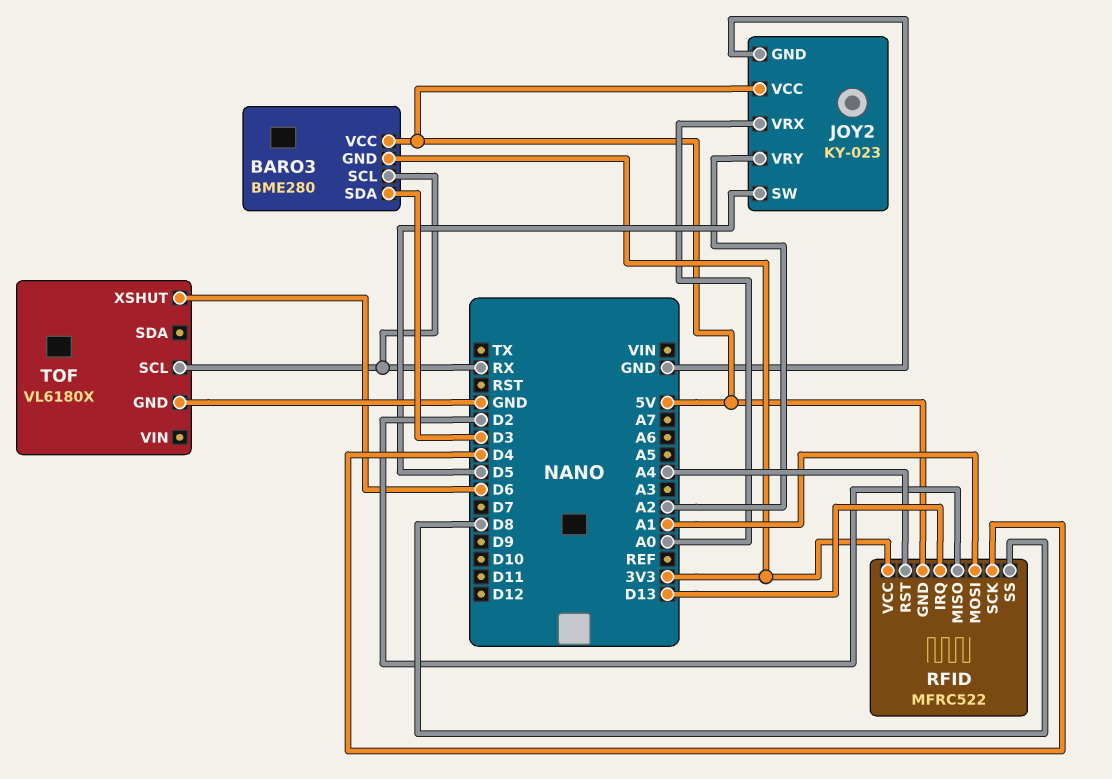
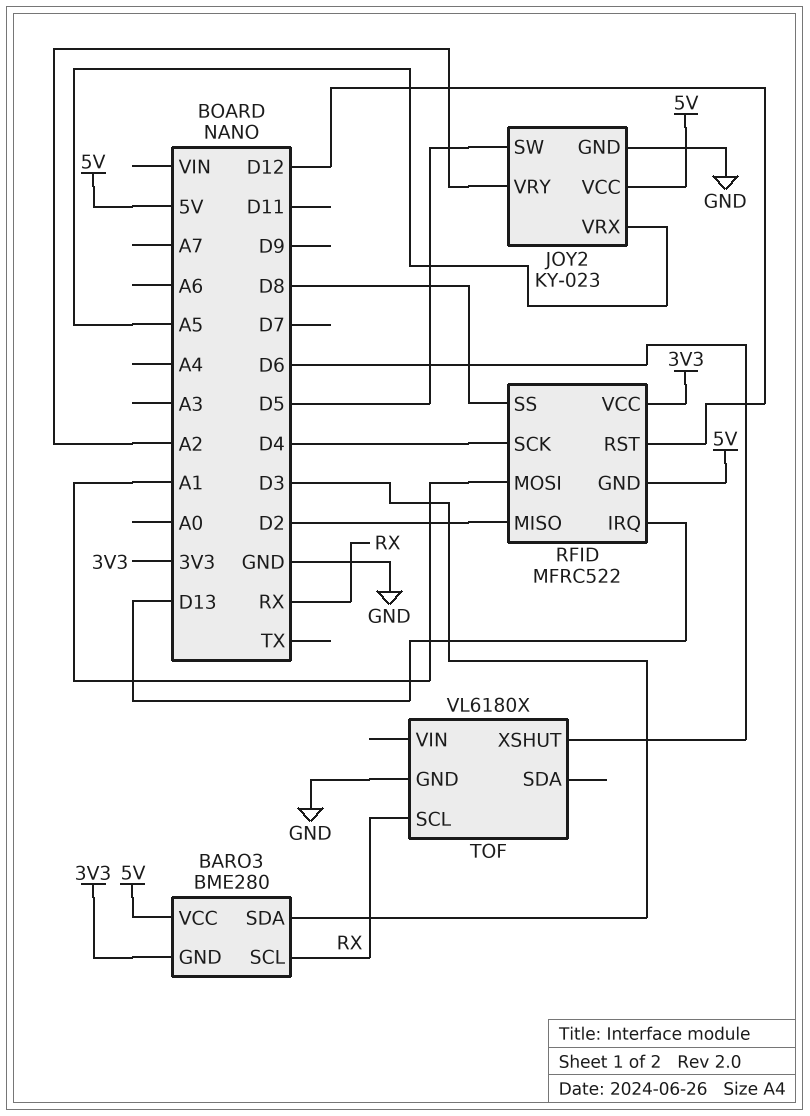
JOY2 pin VRX: A0 -> A5
RFID pin RST: A4 -> D12

